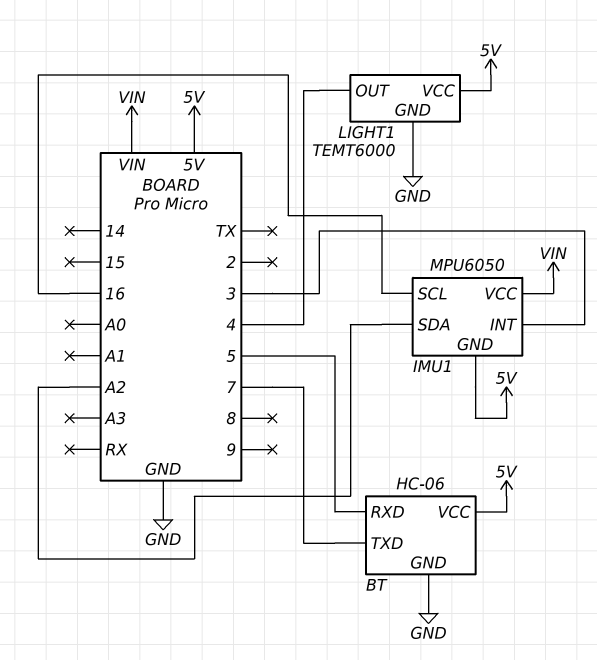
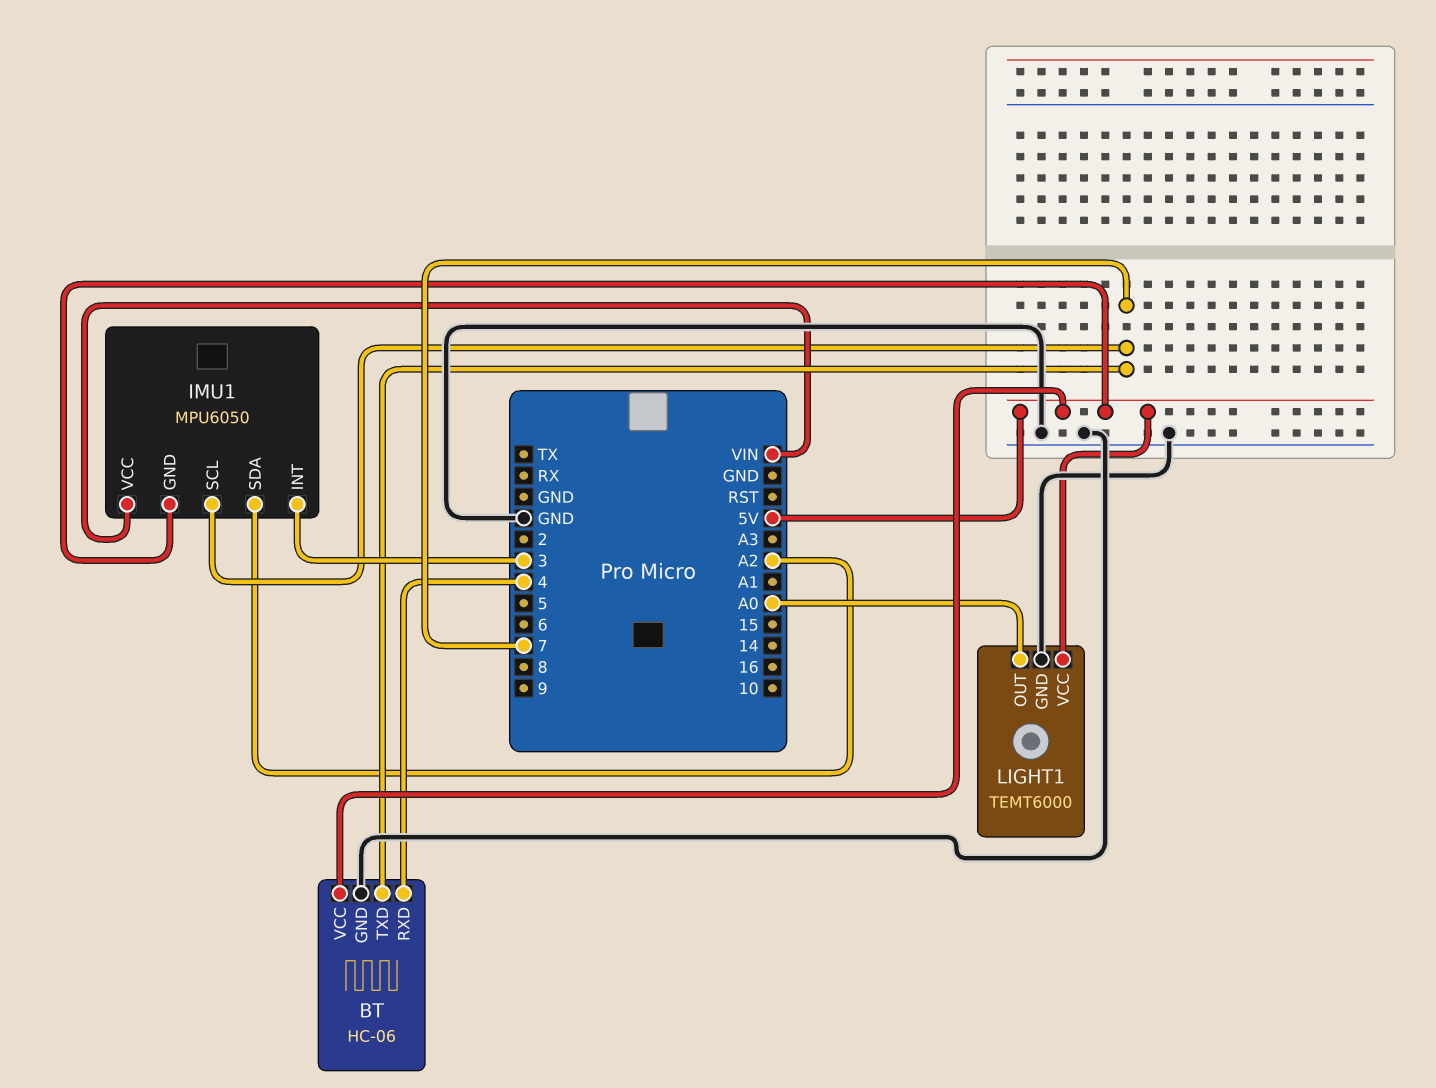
BT pin RXD: 5 -> 4
IMU1 pin SCL: 16 -> 7
LIGHT1 pin OUT: 4 -> A0

